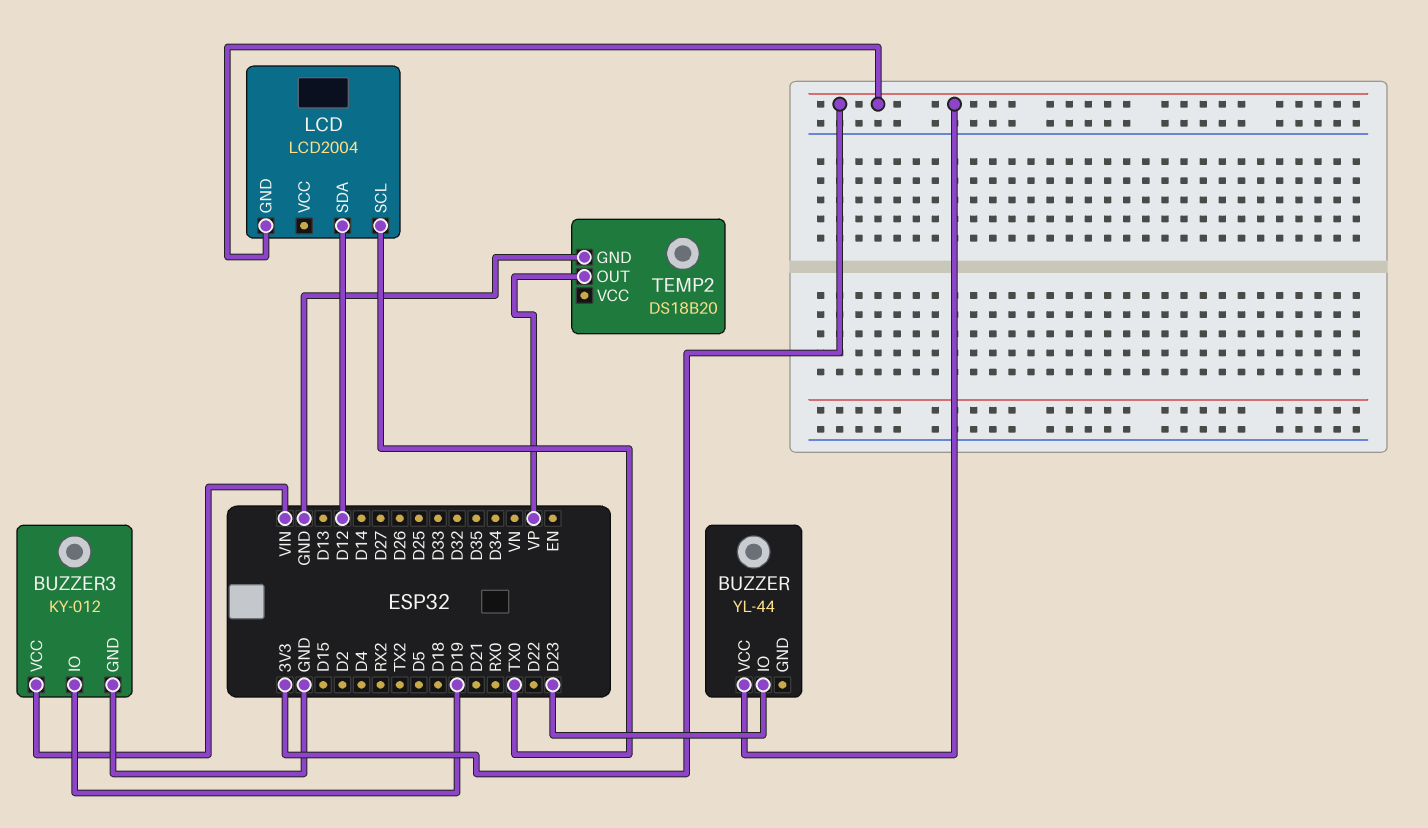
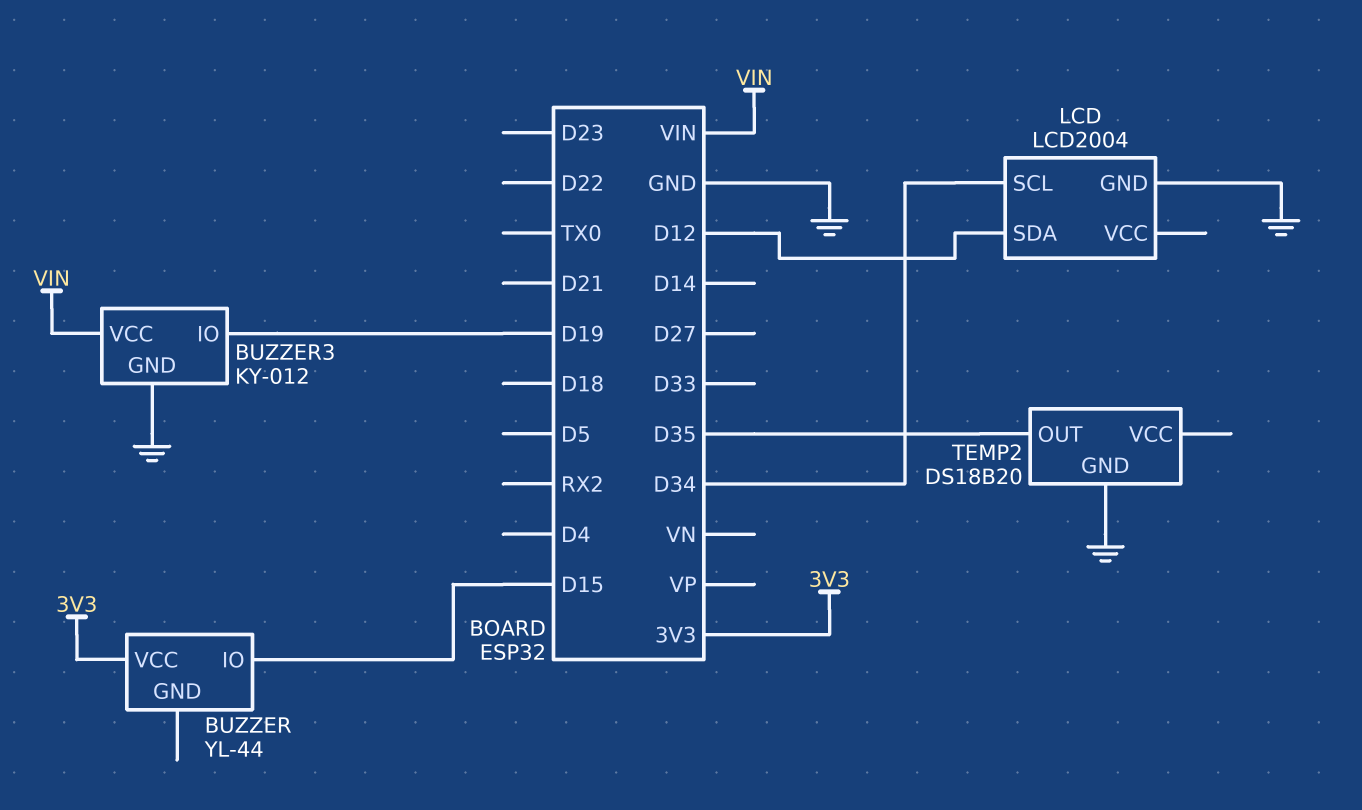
BUZZER pin IO: D23 -> D15
LCD pin GND: 3V3 -> GND
LCD pin SCL: TX0 -> D34
TEMP2 pin OUT: VP -> D35

